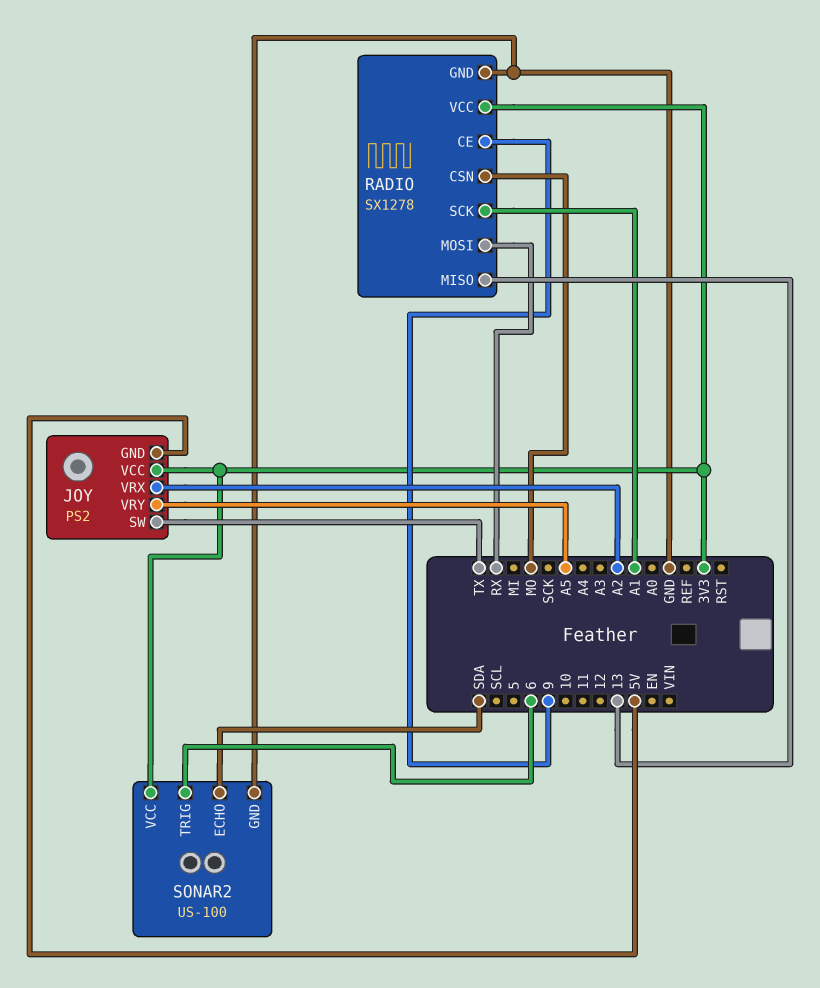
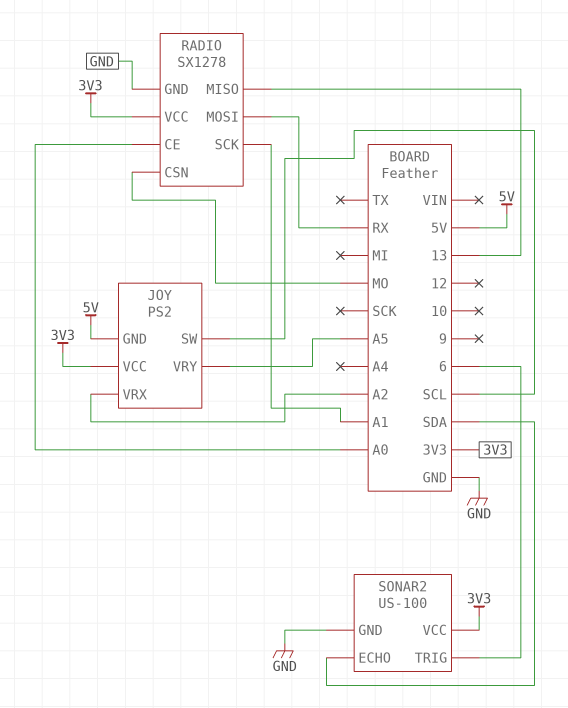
JOY pin SW: TX -> SCL
RADIO pin CE: 9 -> A0

